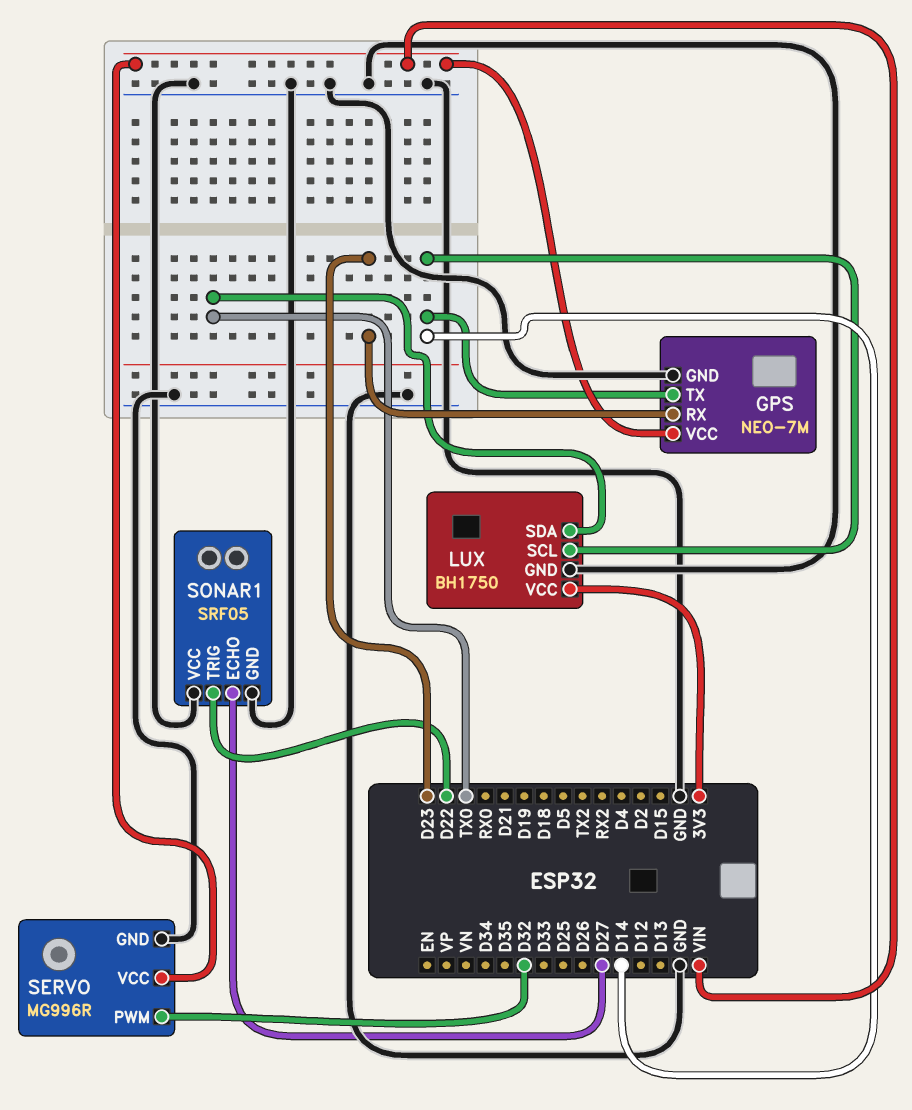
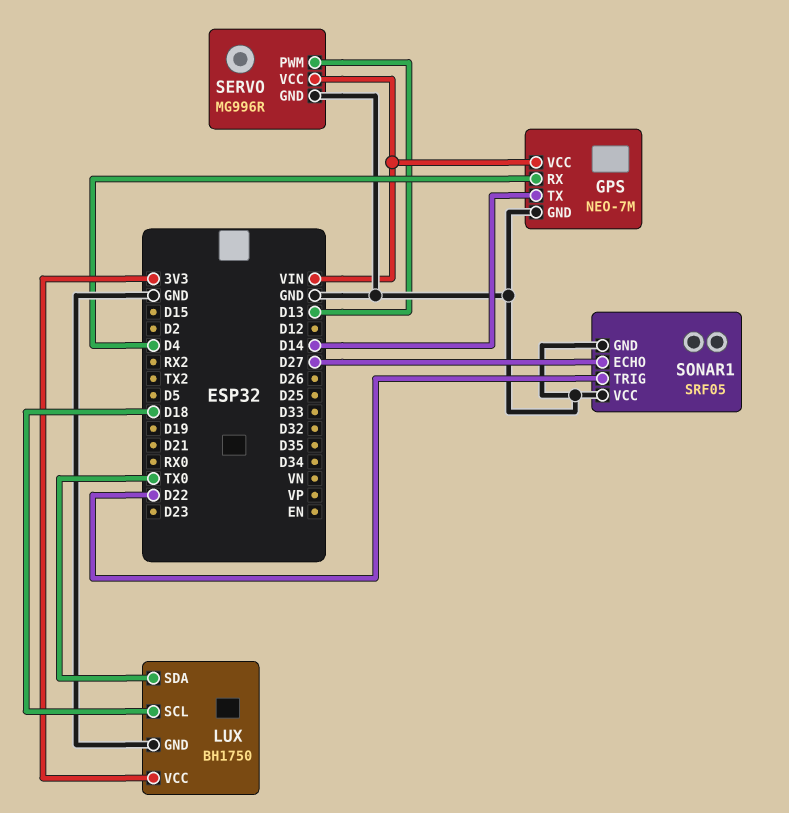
GPS pin RX: D23 -> D4
LUX pin SCL: D14 -> D18
SERVO pin PWM: D32 -> D13

